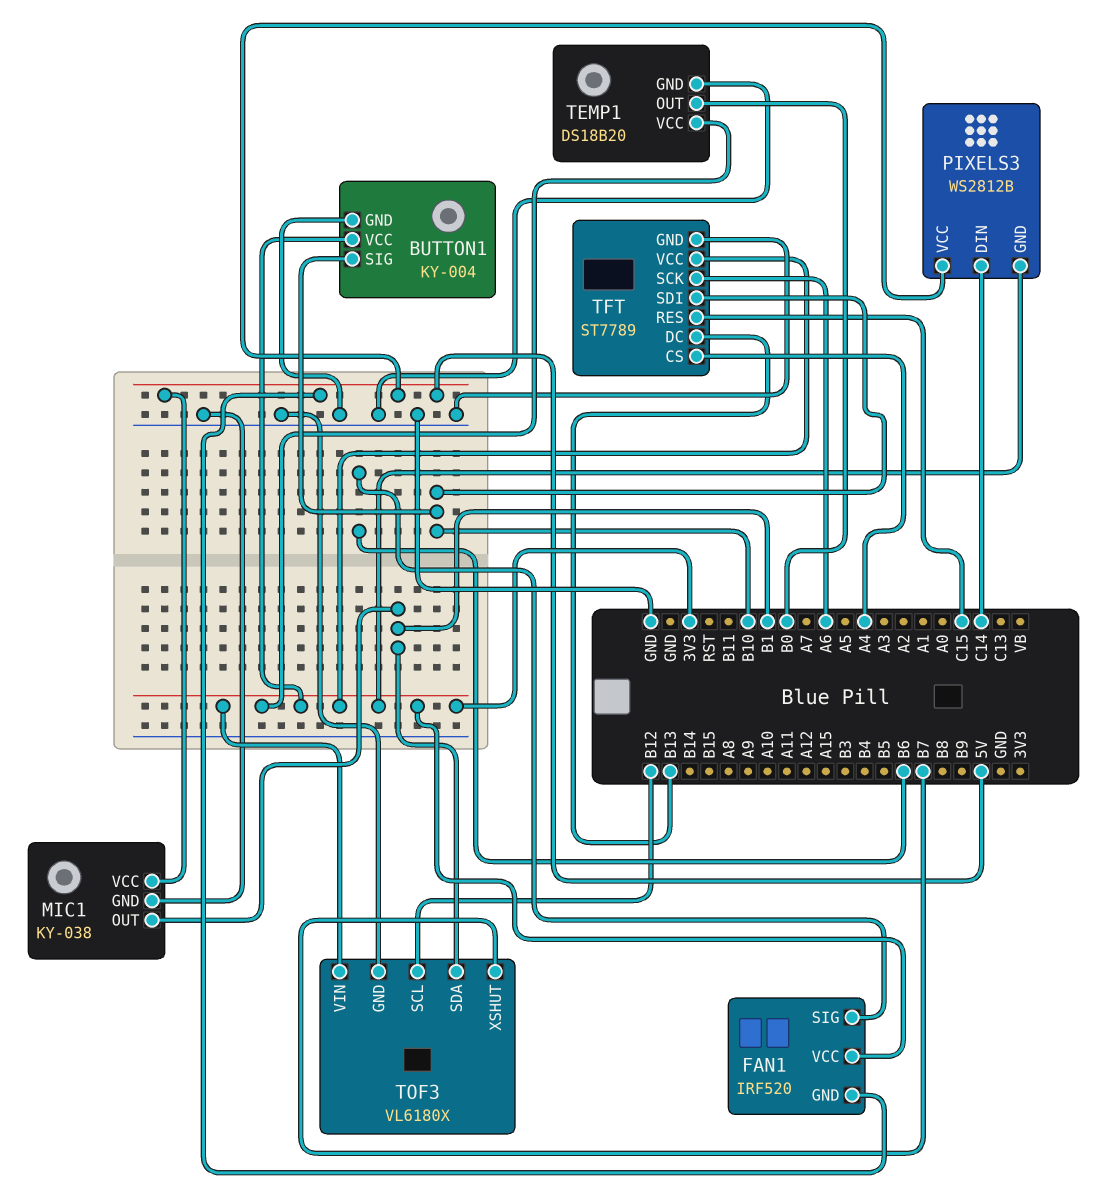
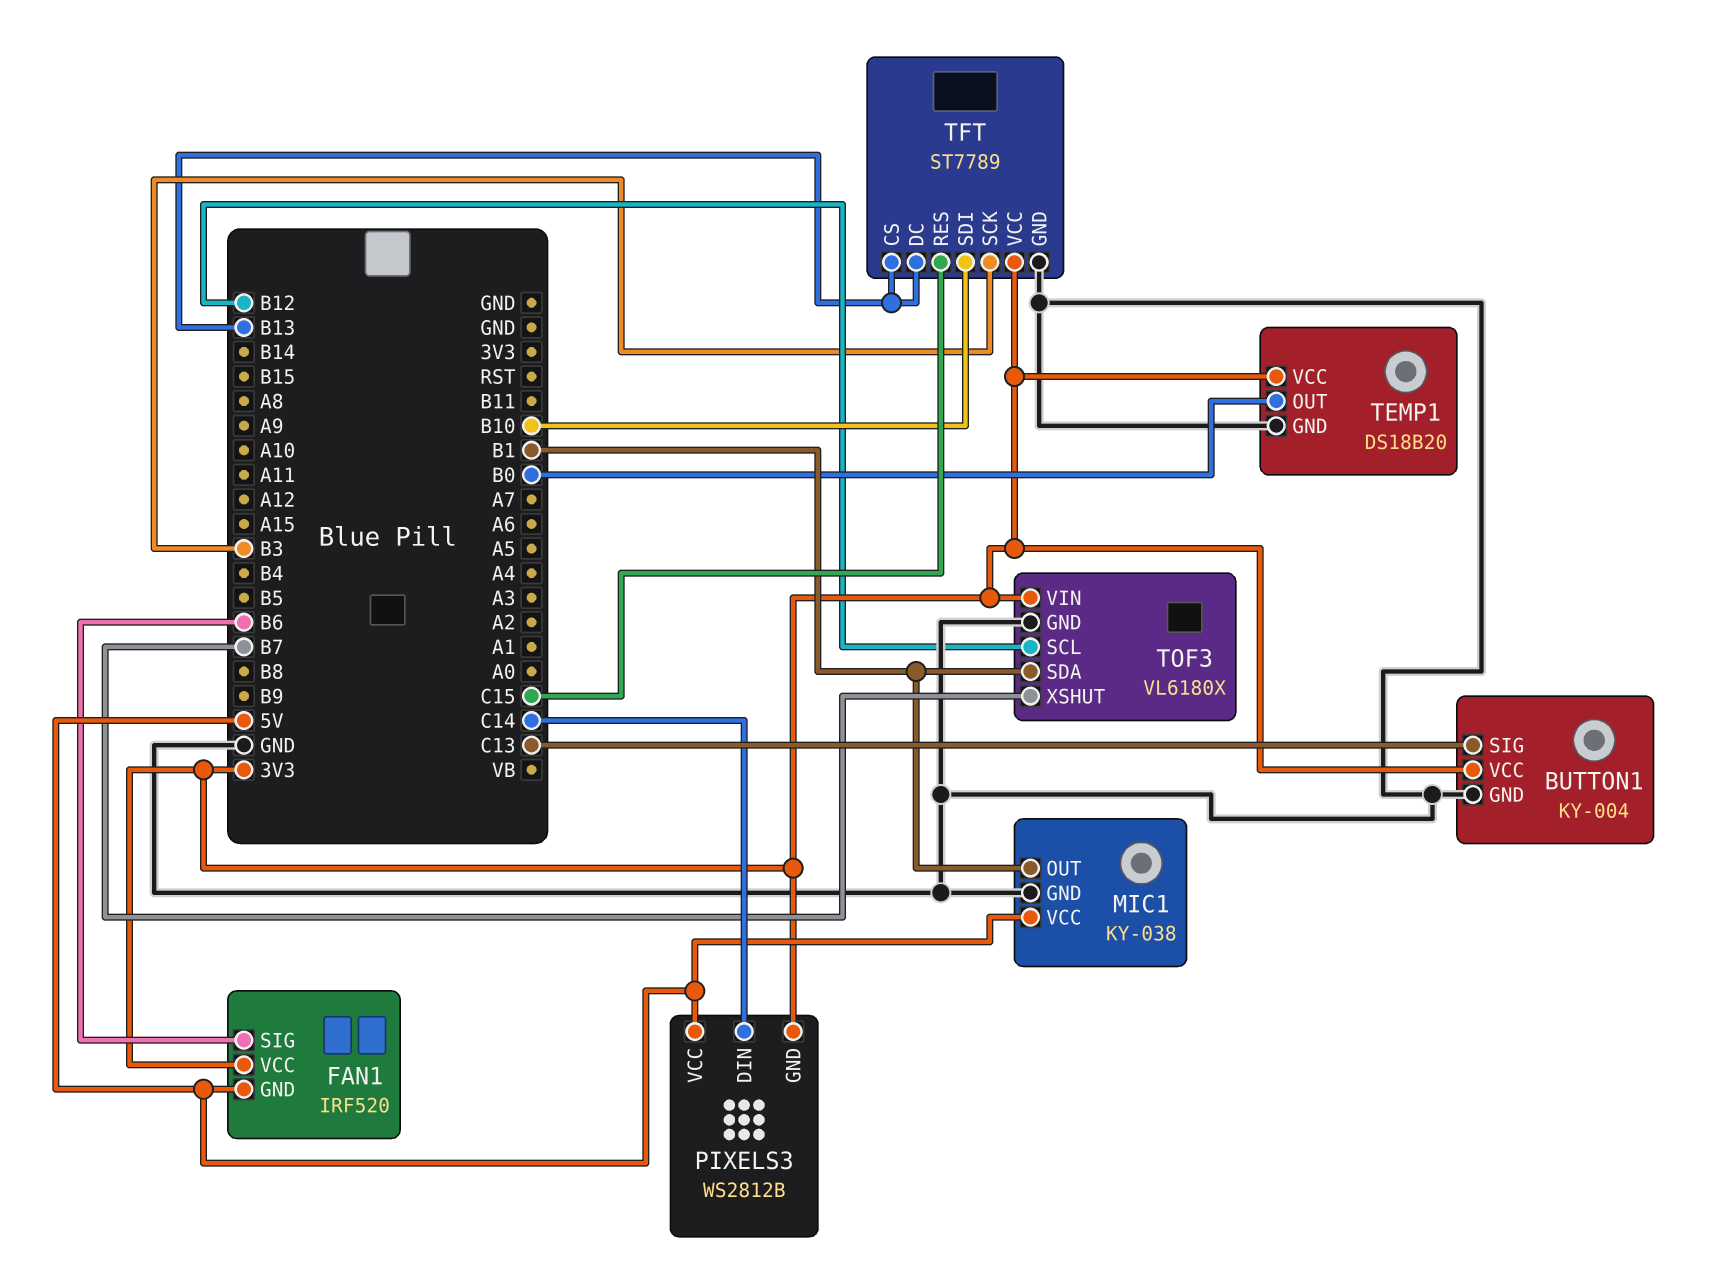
BUTTON1 pin SIG: B10 -> C13
TFT pin CS: A4 -> B13
TFT pin SCK: A6 -> B3

